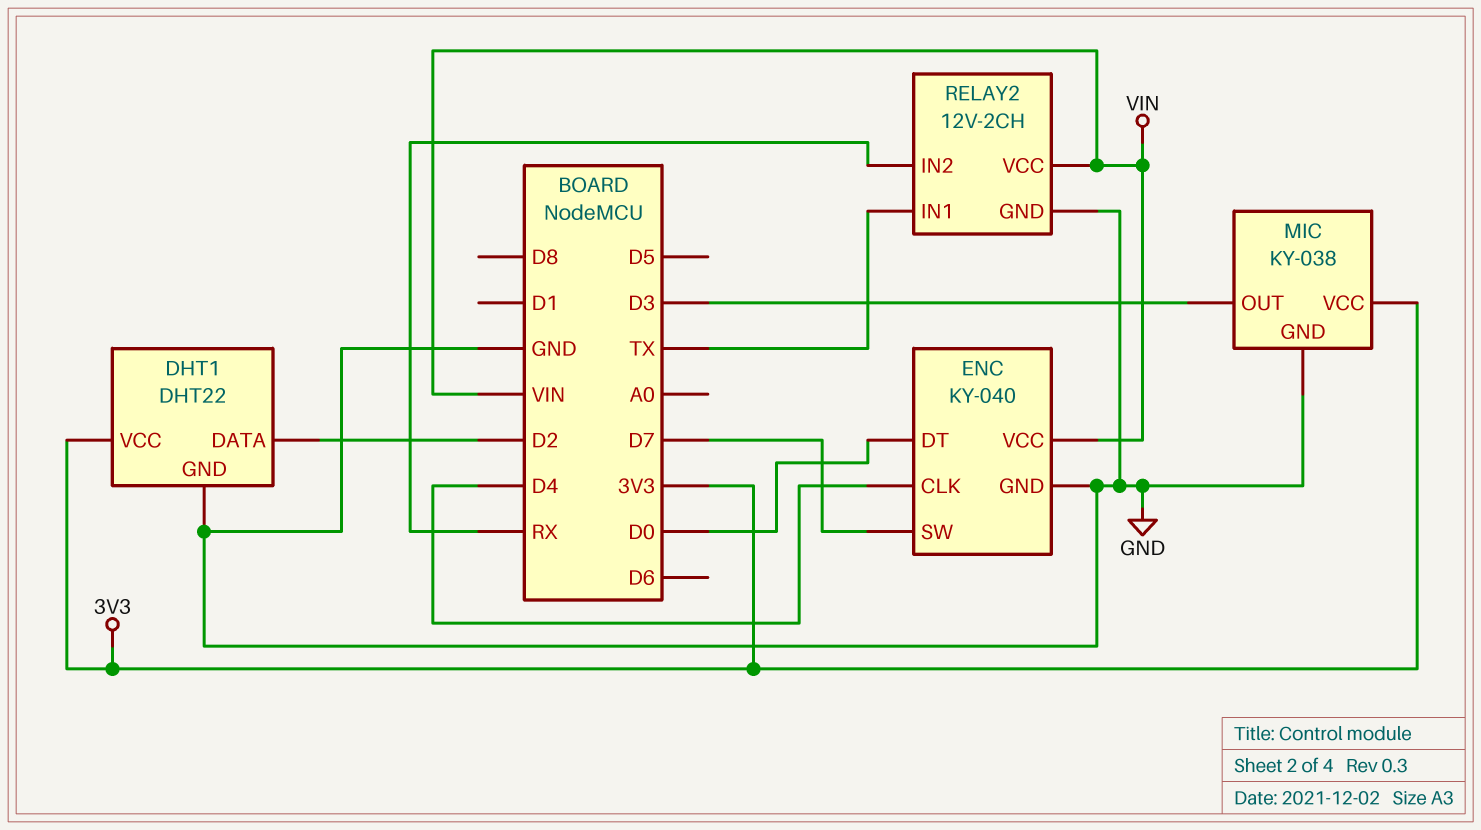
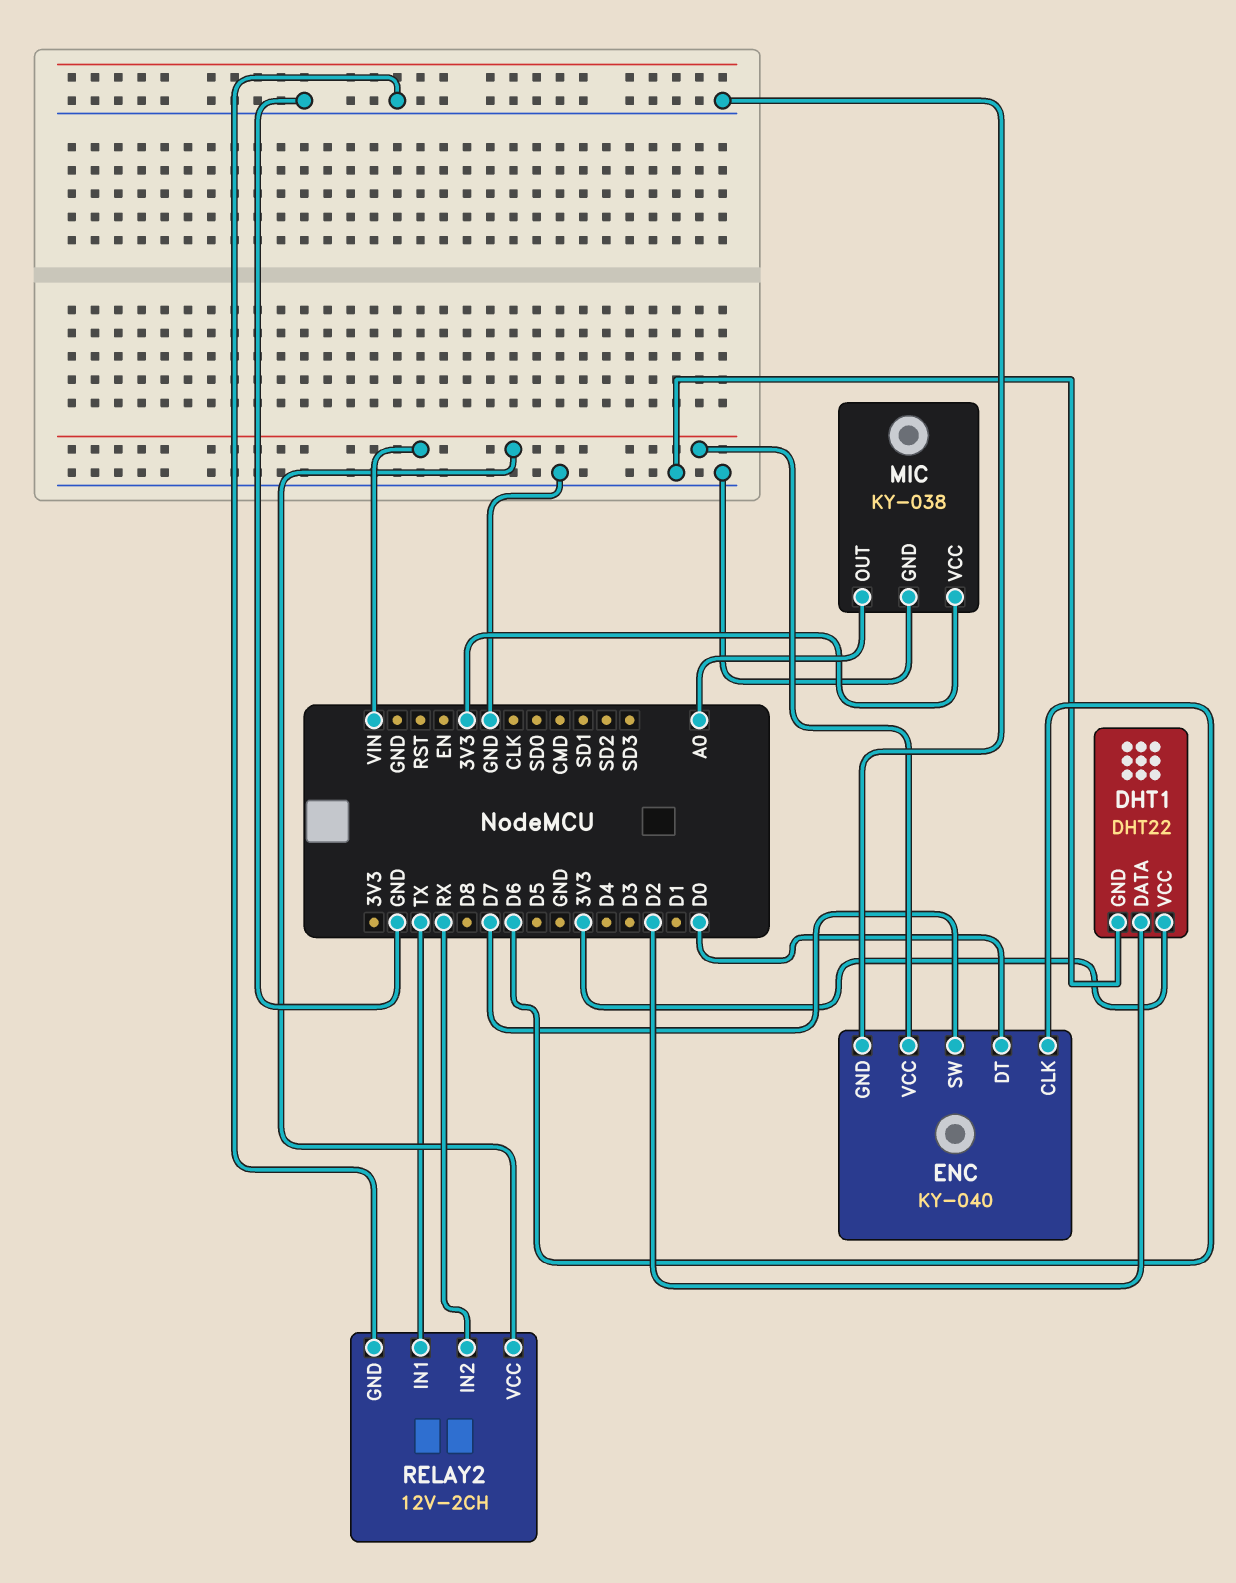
ENC pin CLK: D4 -> D6
MIC pin OUT: D3 -> A0

